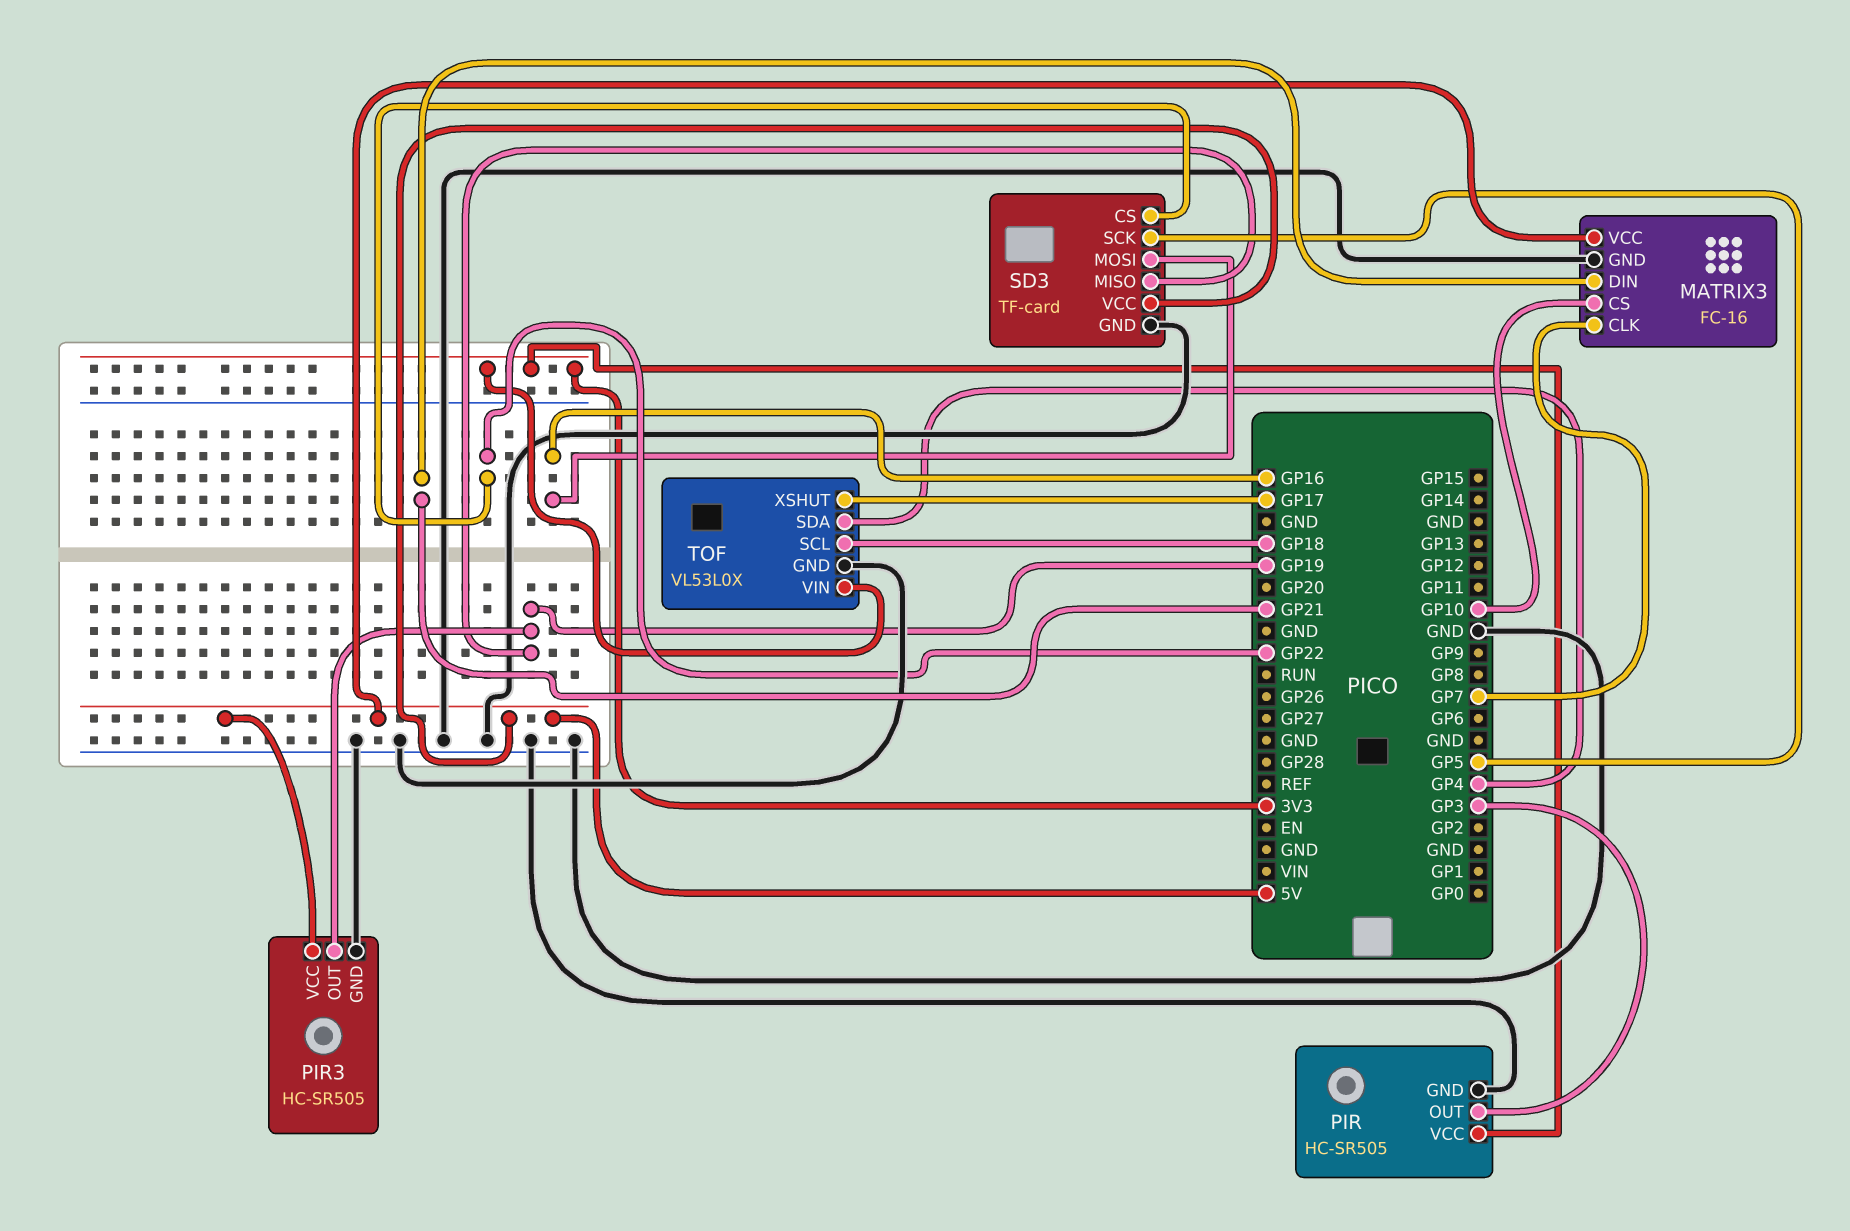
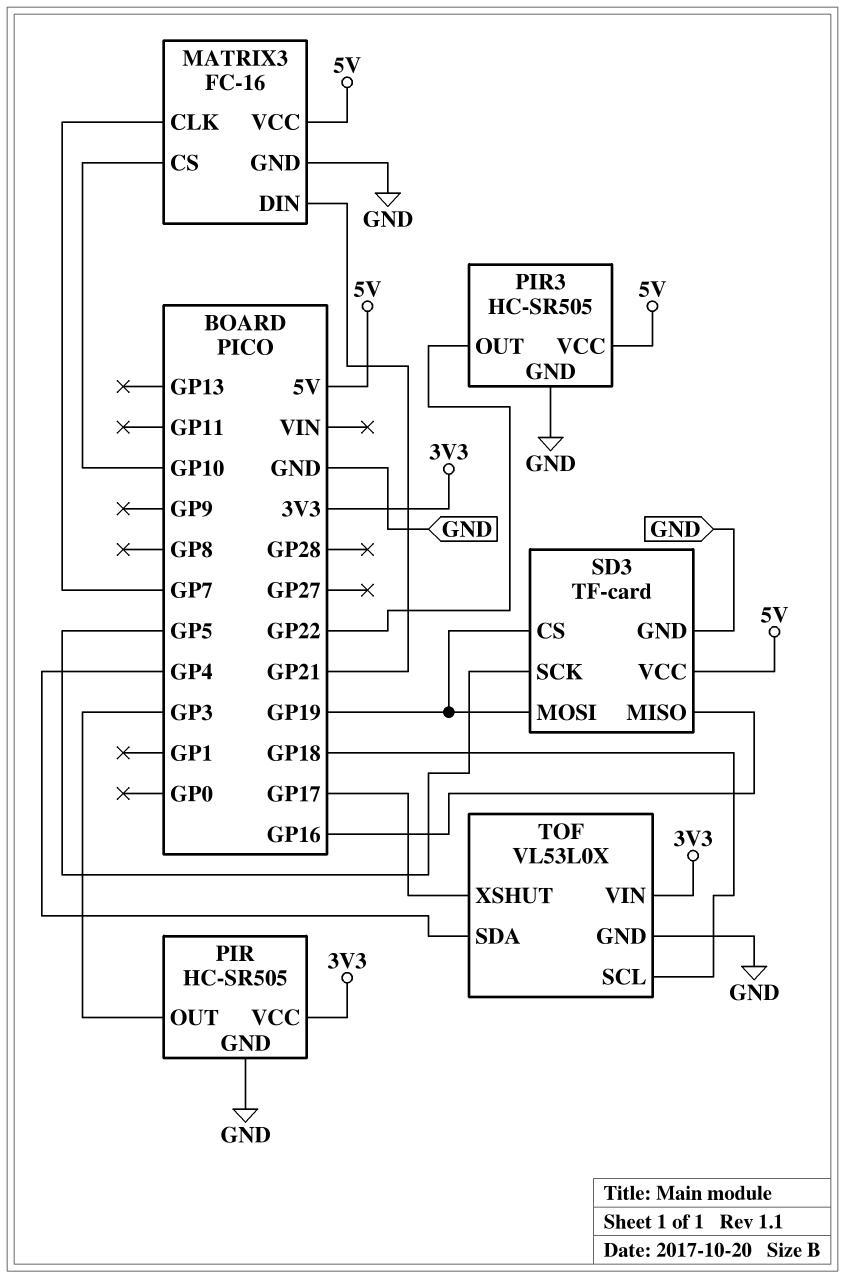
PIR3 pin OUT: GP19 -> GP22
SD3 pin CS: GP22 -> GP19
SD3 pin MISO: GP19 -> GP16
SD3 pin MOSI: GP16 -> GP19

